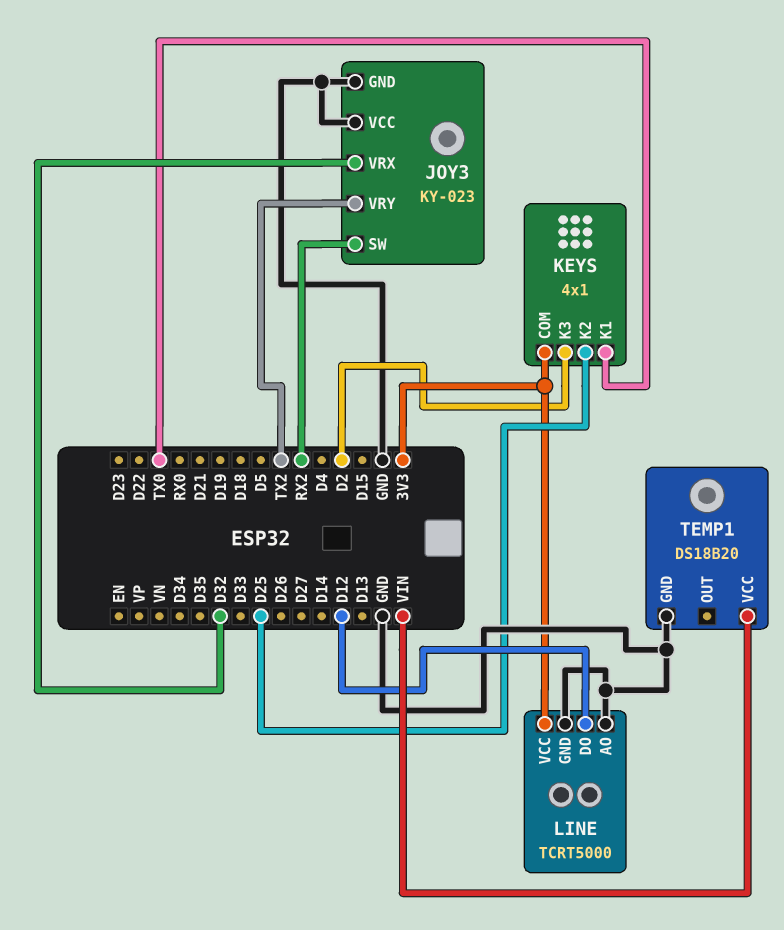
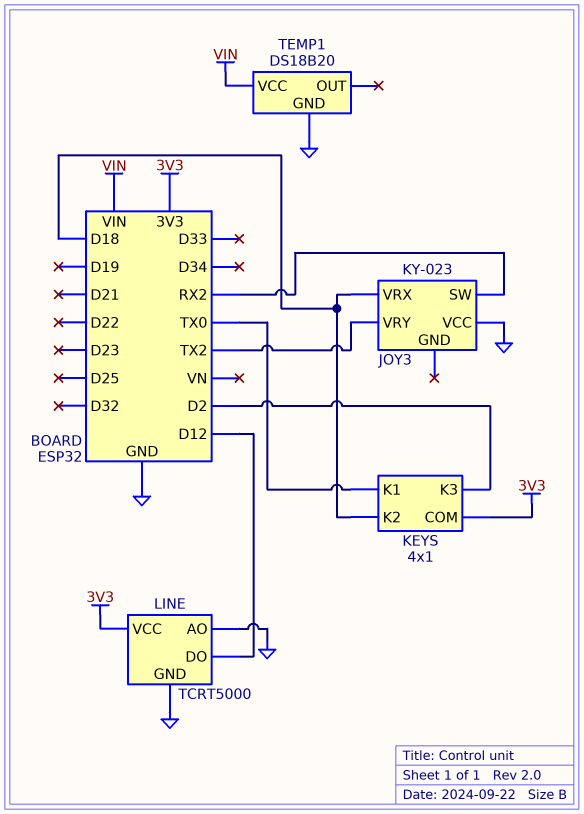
JOY3 pin GND: GND -> none
JOY3 pin VRX: D32 -> D18
KEYS pin K2: D25 -> D18

